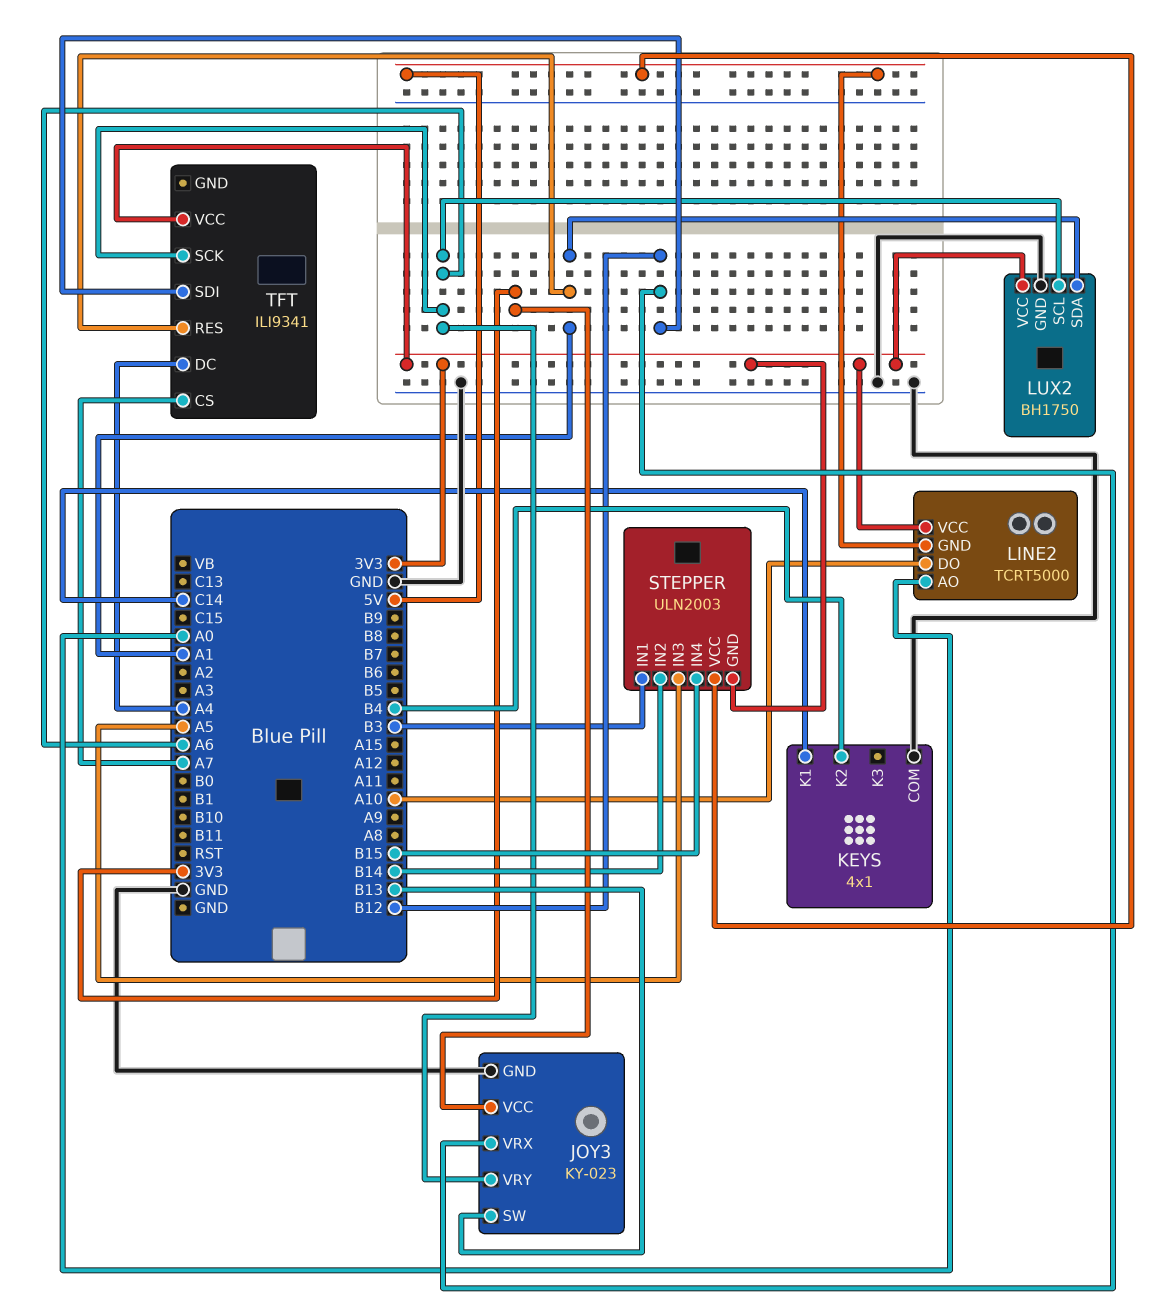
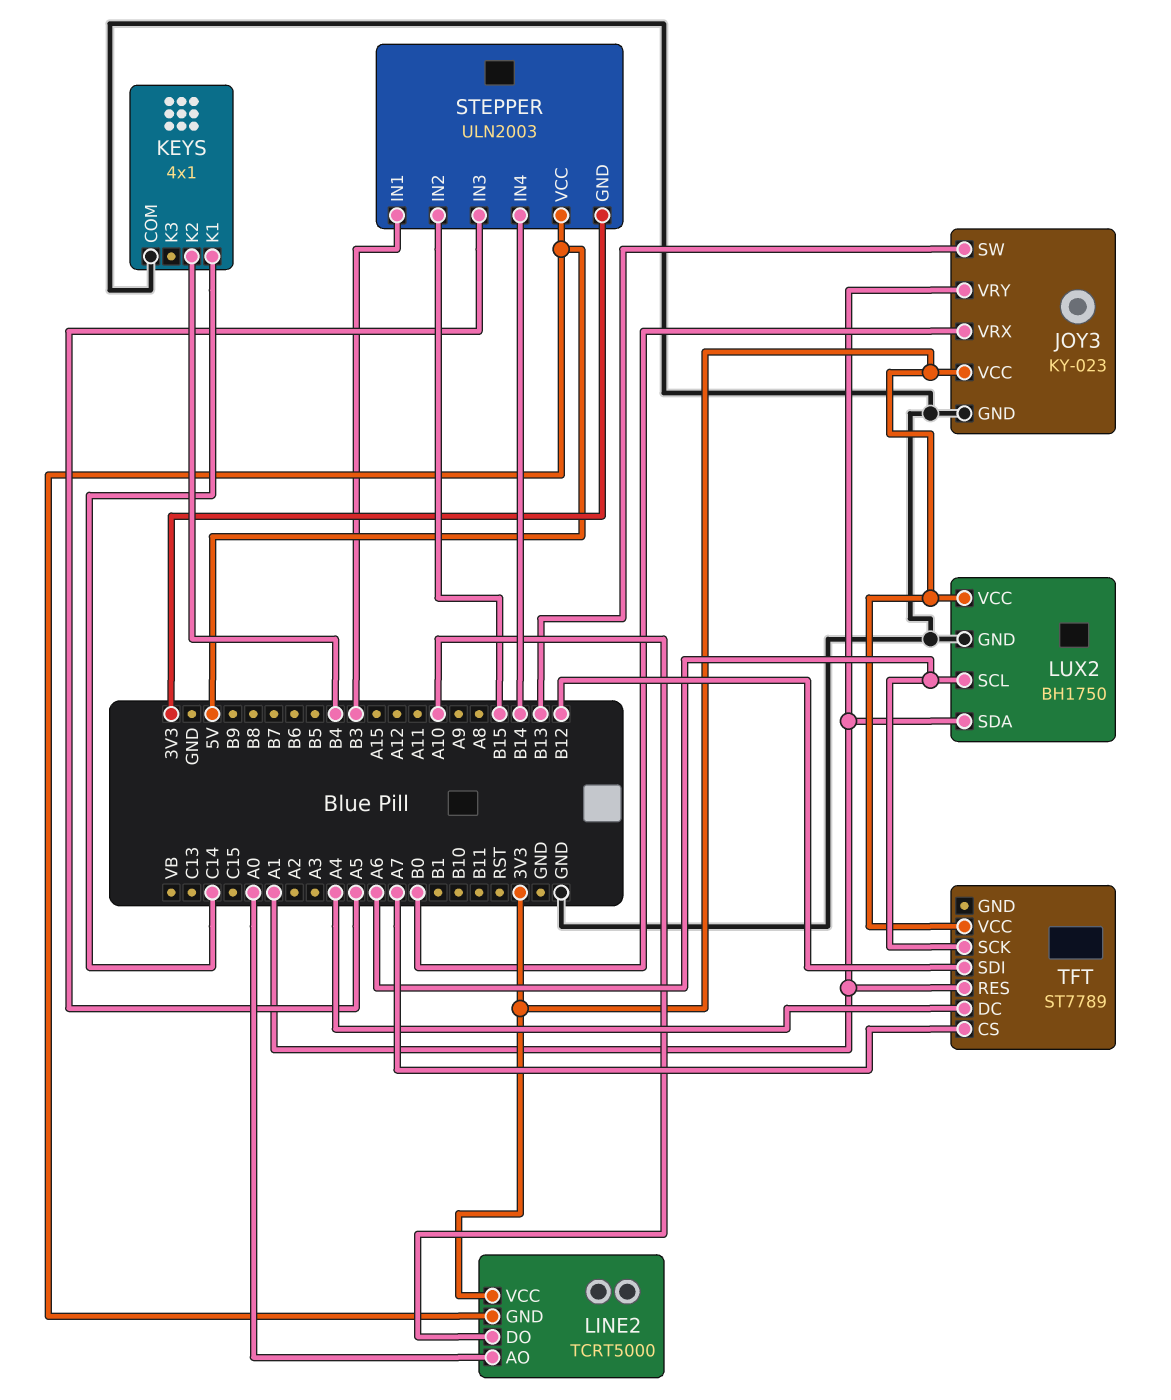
JOY3 pin VRX: B12 -> B0
JOY3 pin VRY: A6 -> A1
STEPPER pin IN2: B14 -> B15
STEPPER pin IN4: B15 -> B14
TFT: ILI9341 -> ST7789

